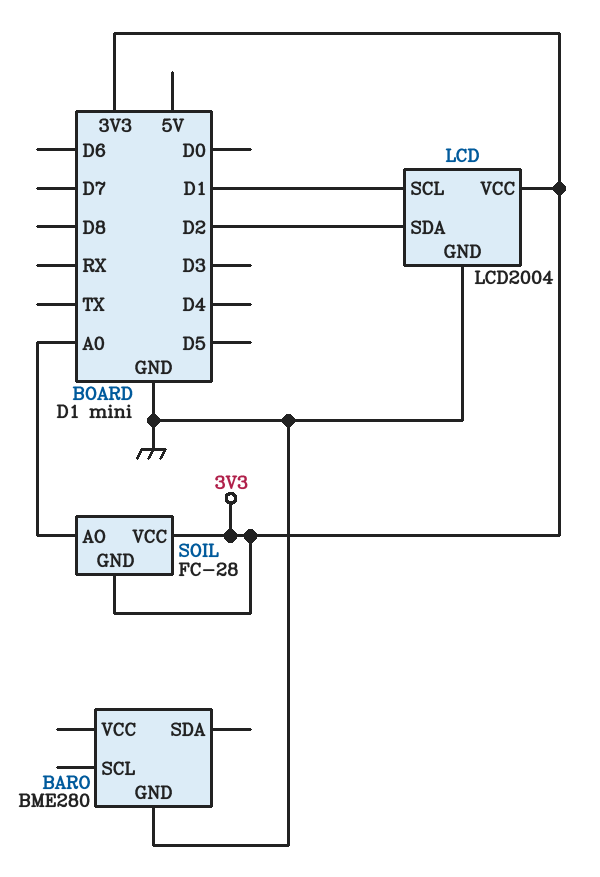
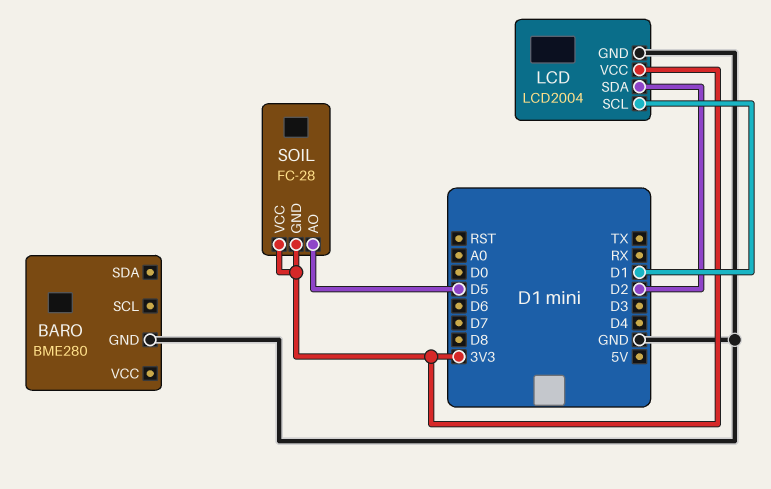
SOIL pin AO: A0 -> D5

